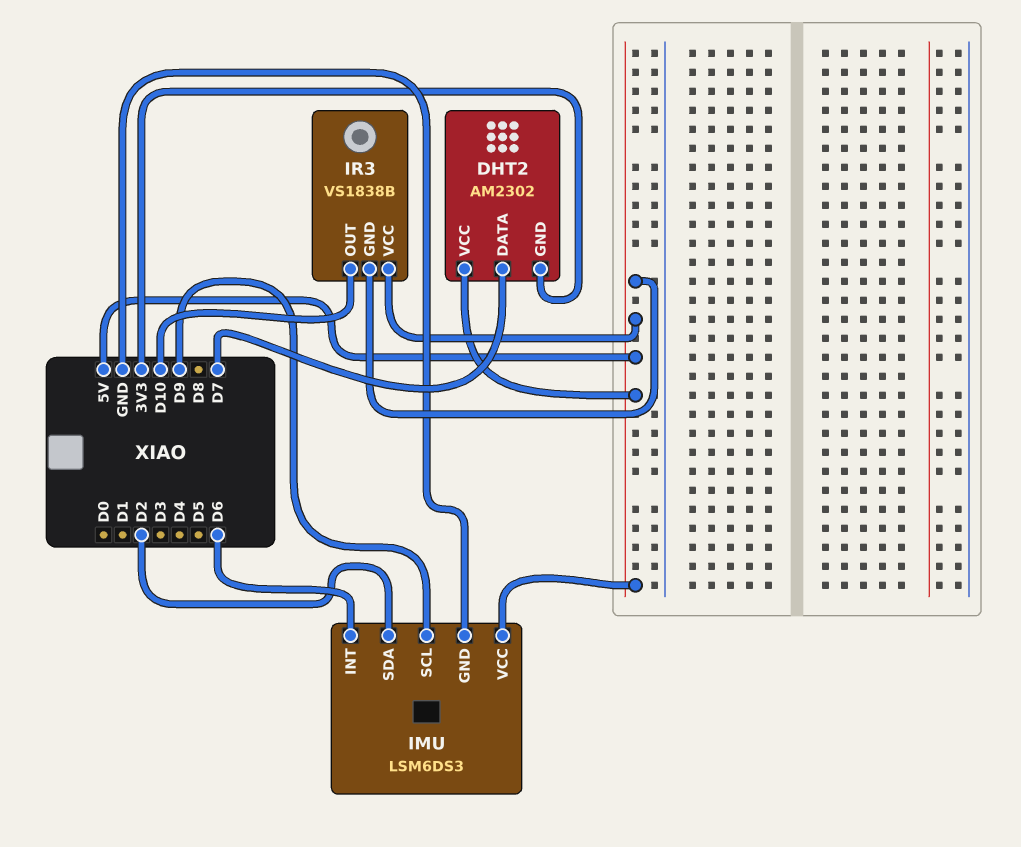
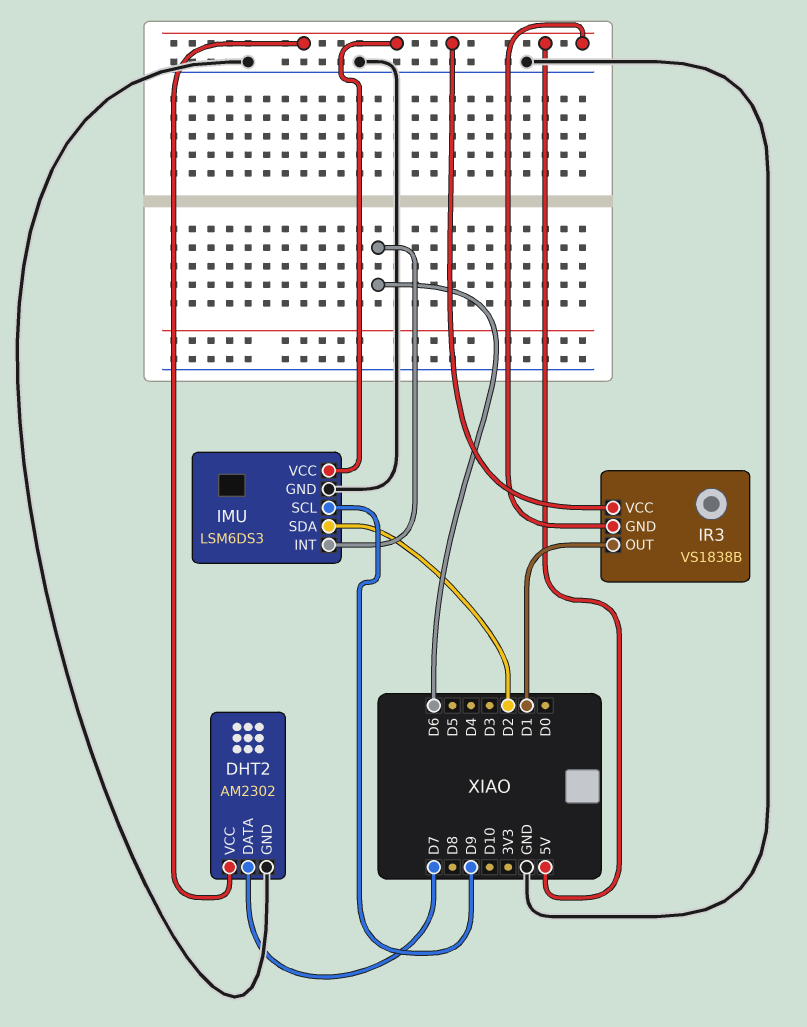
DHT2 pin GND: 3V3 -> GND
IR3 pin OUT: D10 -> D1

